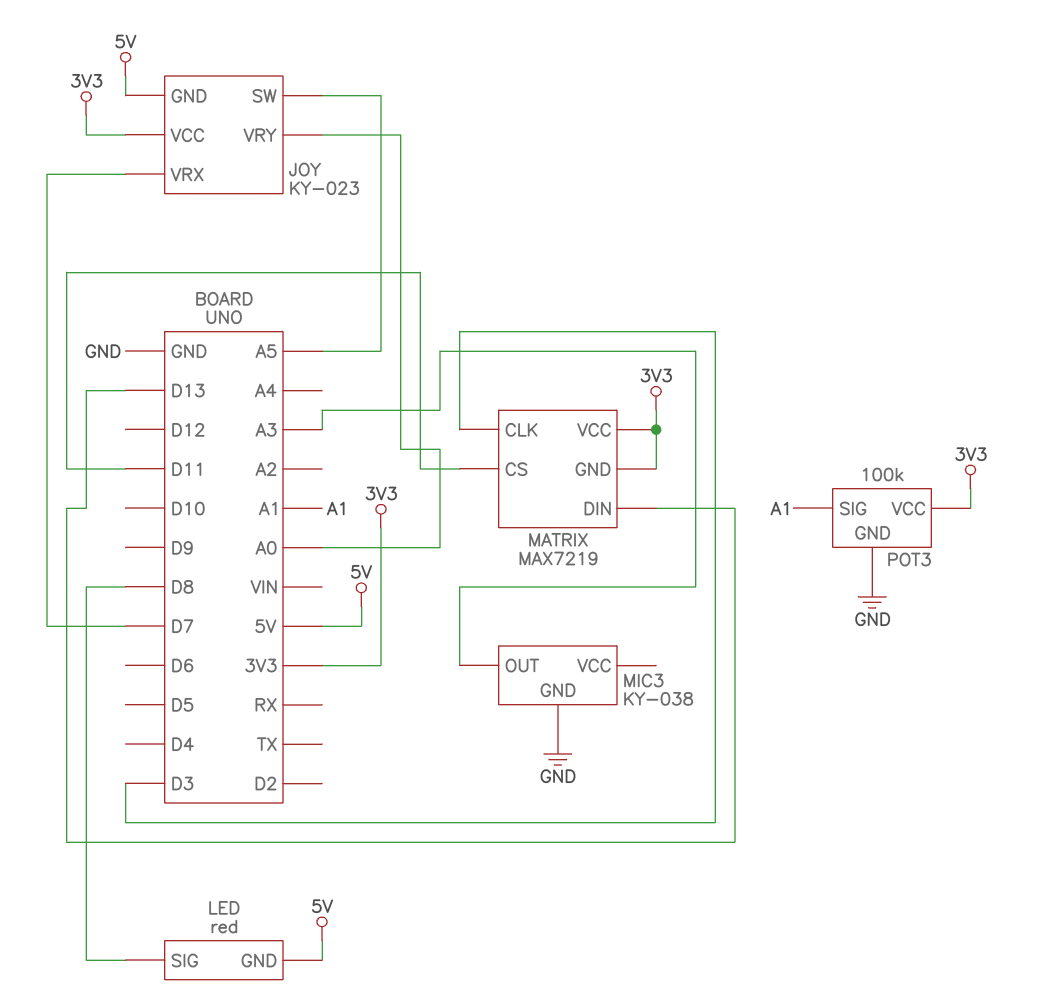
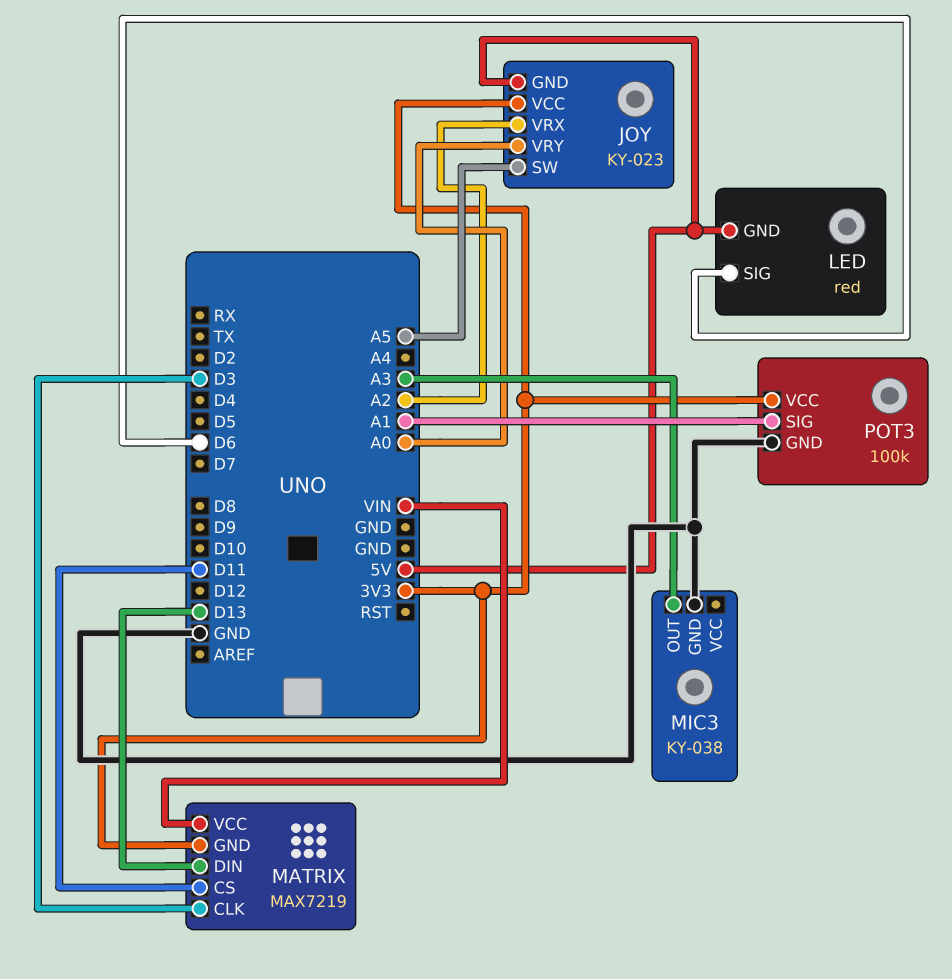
JOY pin VRX: D7 -> A2
LED pin SIG: D8 -> D6
MATRIX pin VCC: 3V3 -> VIN

